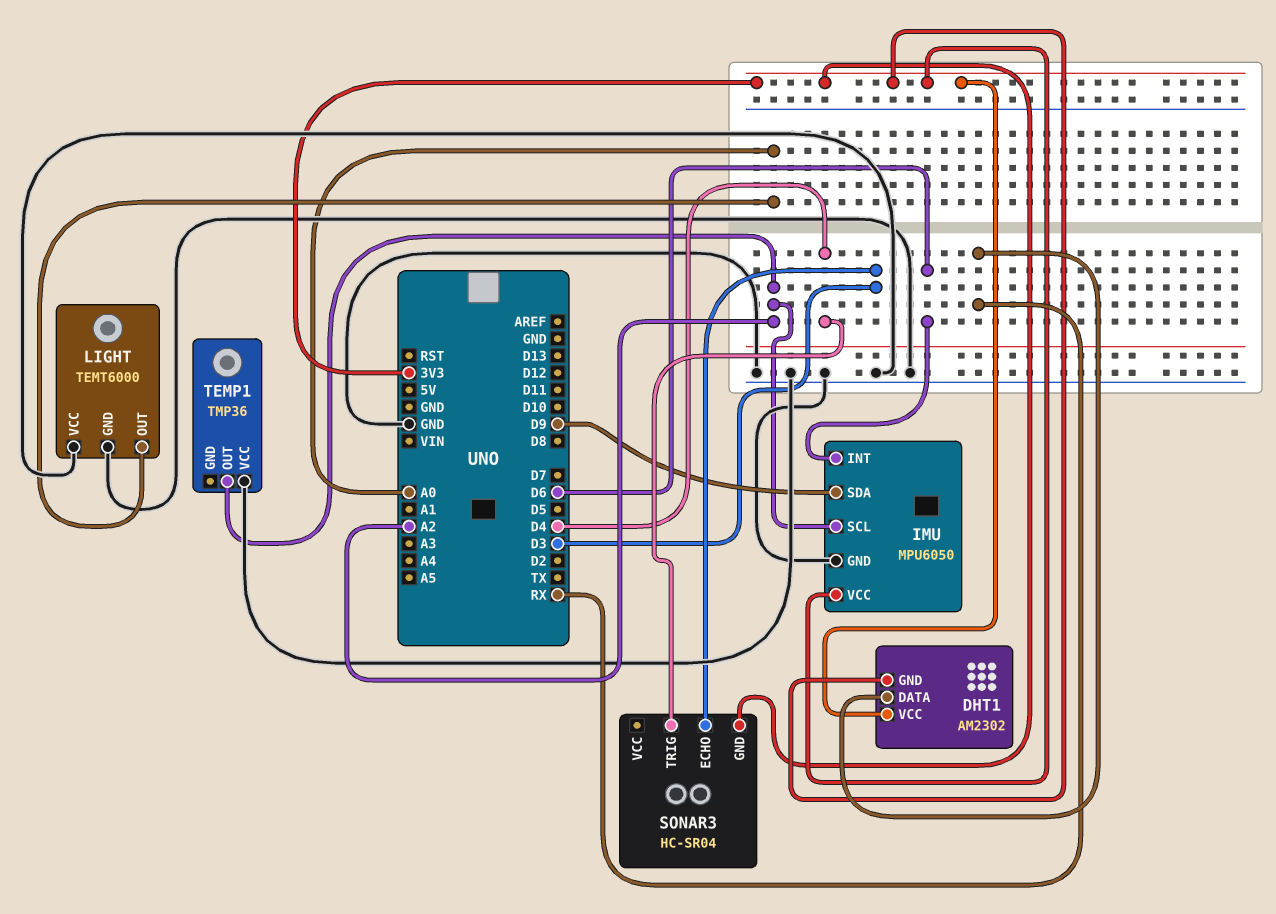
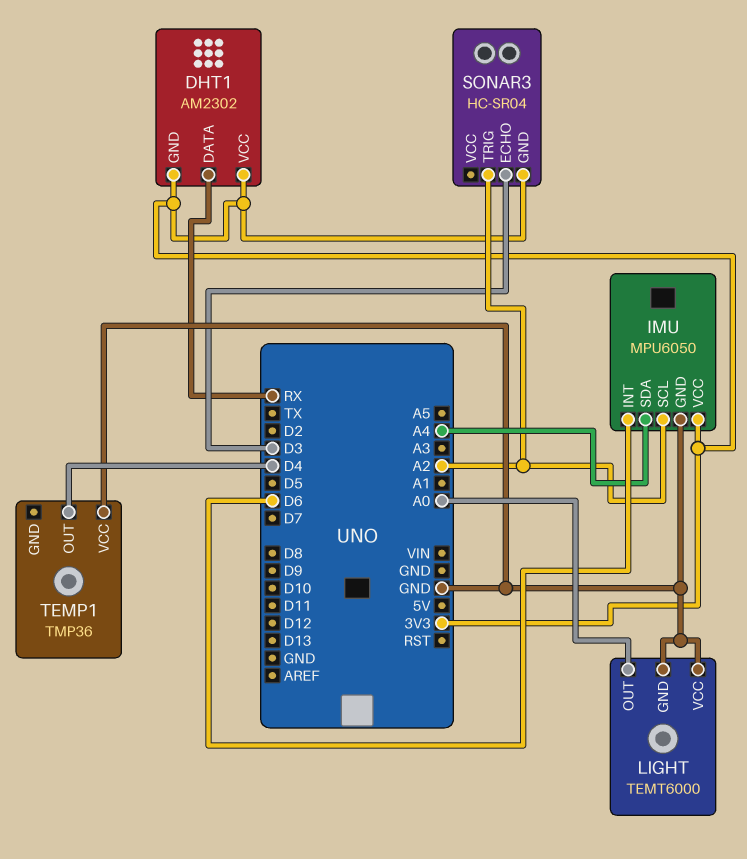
IMU pin SDA: D9 -> A4
SONAR3 pin TRIG: D4 -> A2
TEMP1 pin OUT: A2 -> D4

